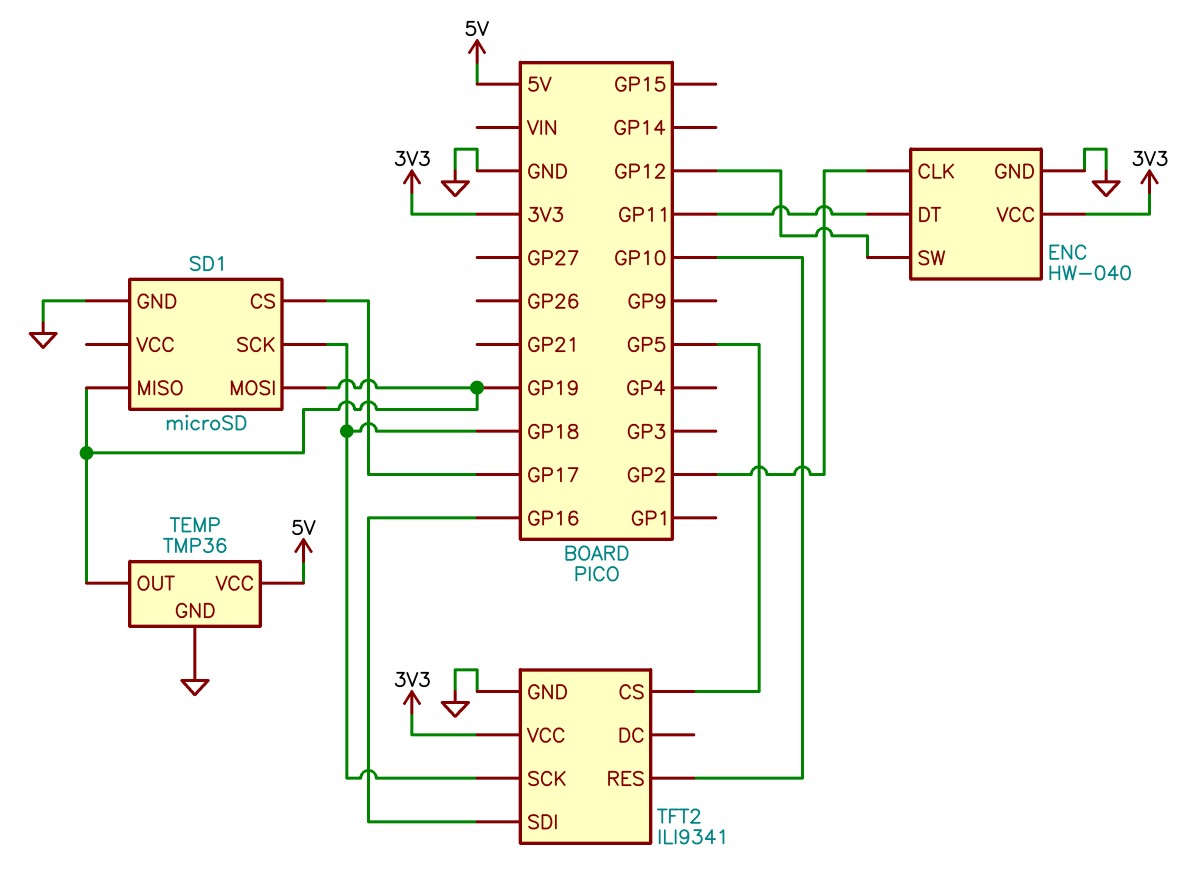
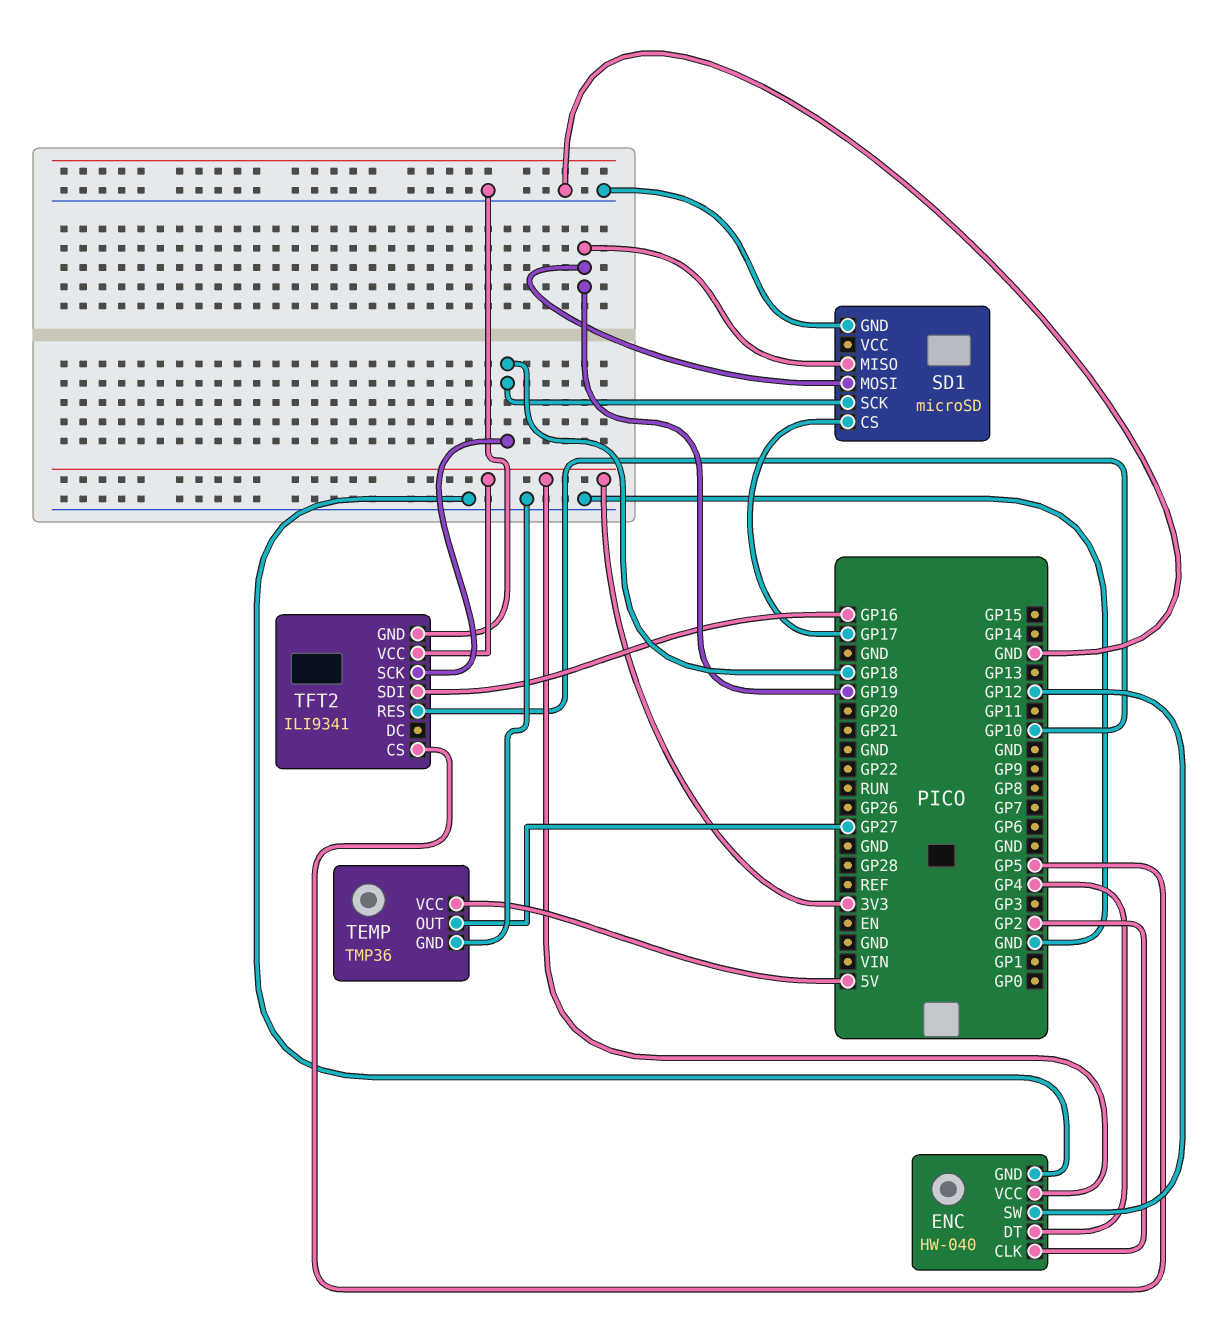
ENC pin DT: GP11 -> GP4
TEMP pin OUT: GP19 -> GP27

